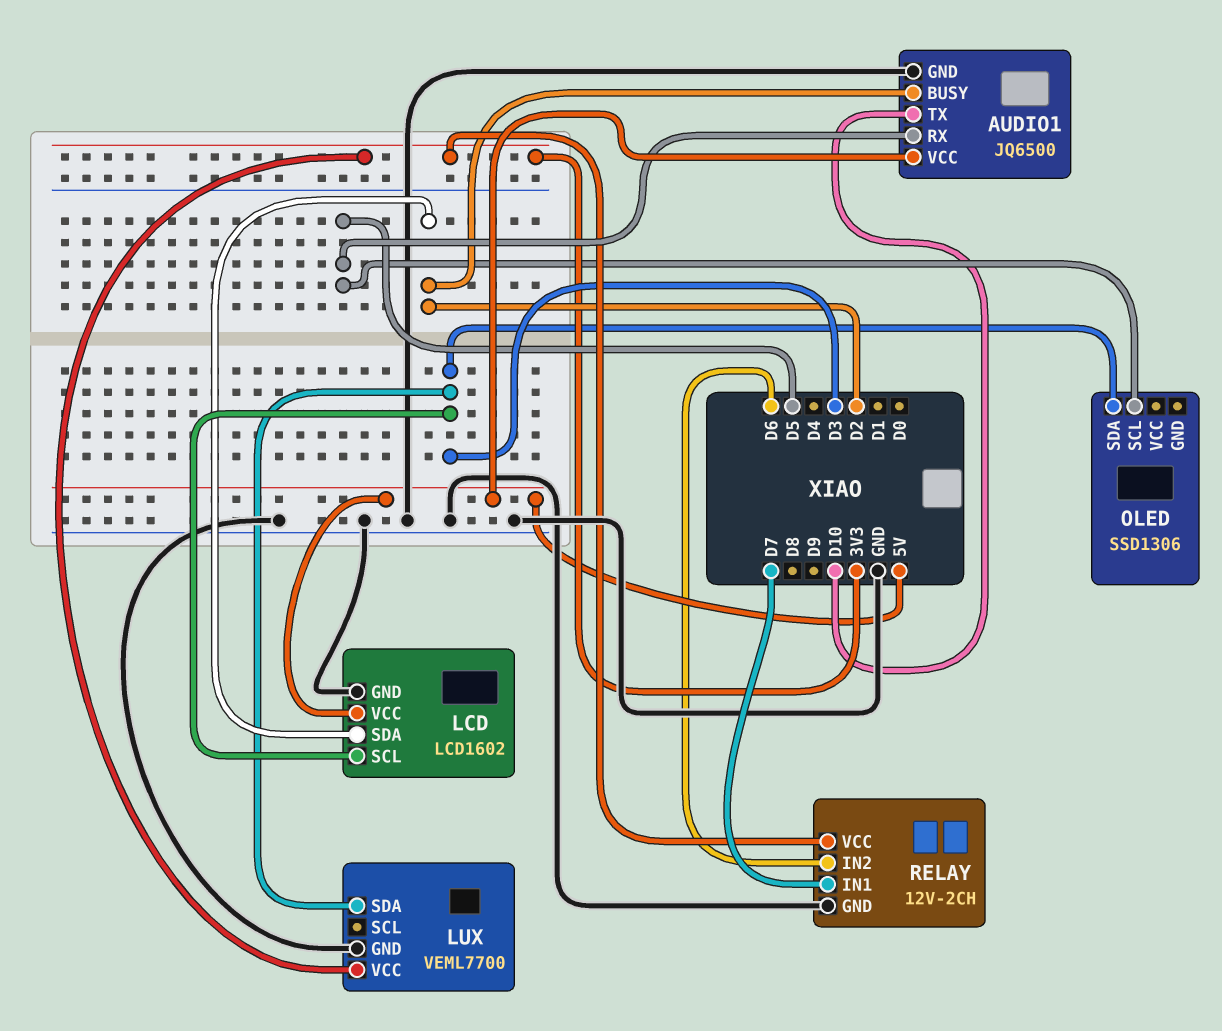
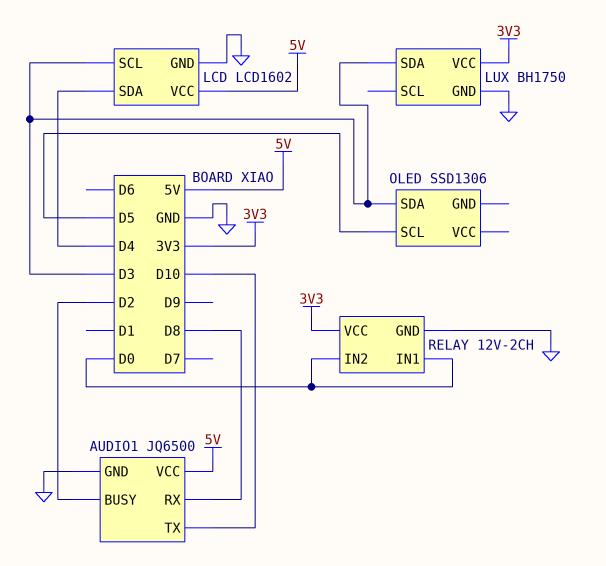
AUDIO1 pin RX: D5 -> D8
LCD pin SDA: D2 -> D4
LUX: VEML7700 -> BH1750
RELAY pin IN1: D7 -> D0
RELAY pin IN2: D6 -> D0

